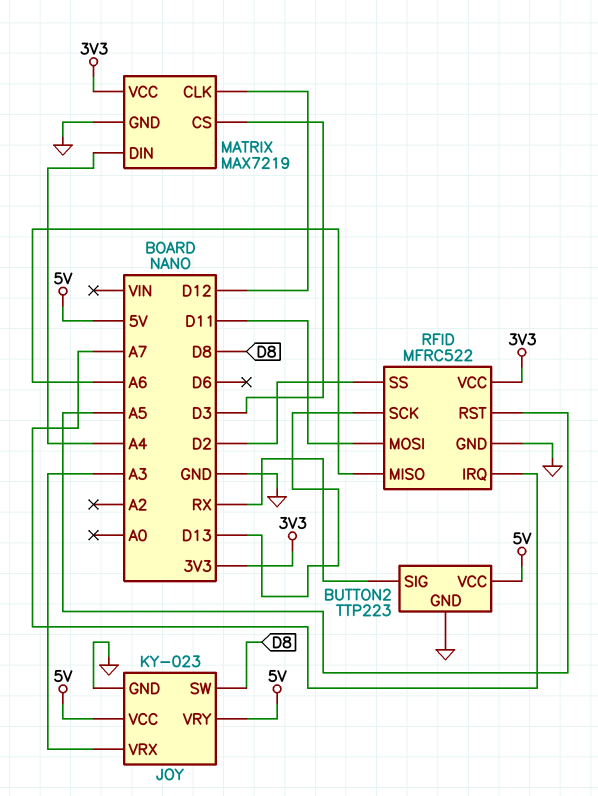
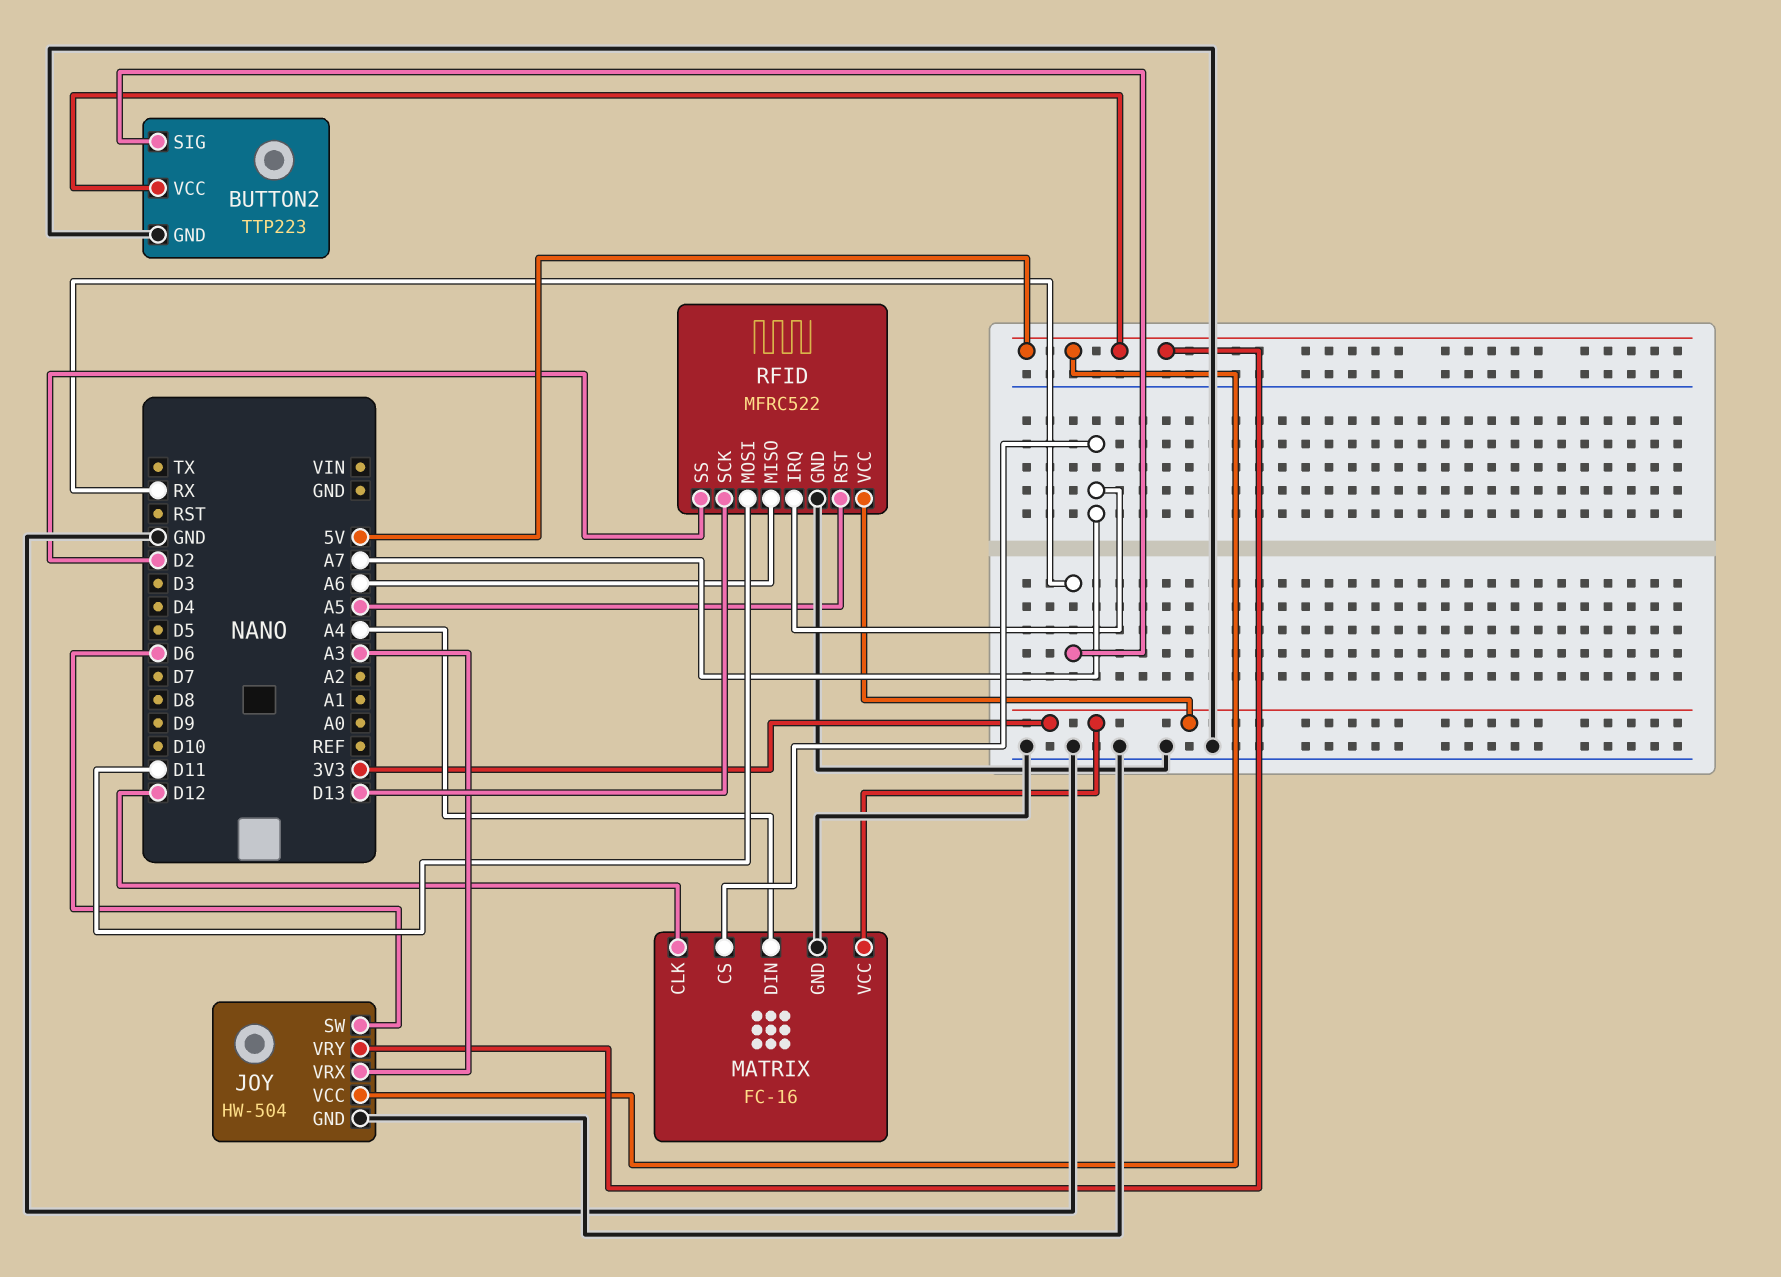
JOY: KY-023 -> HW-504
JOY pin SW: D8 -> D6
MATRIX: MAX7219 -> FC-16
MATRIX pin CS: D3 -> A7

